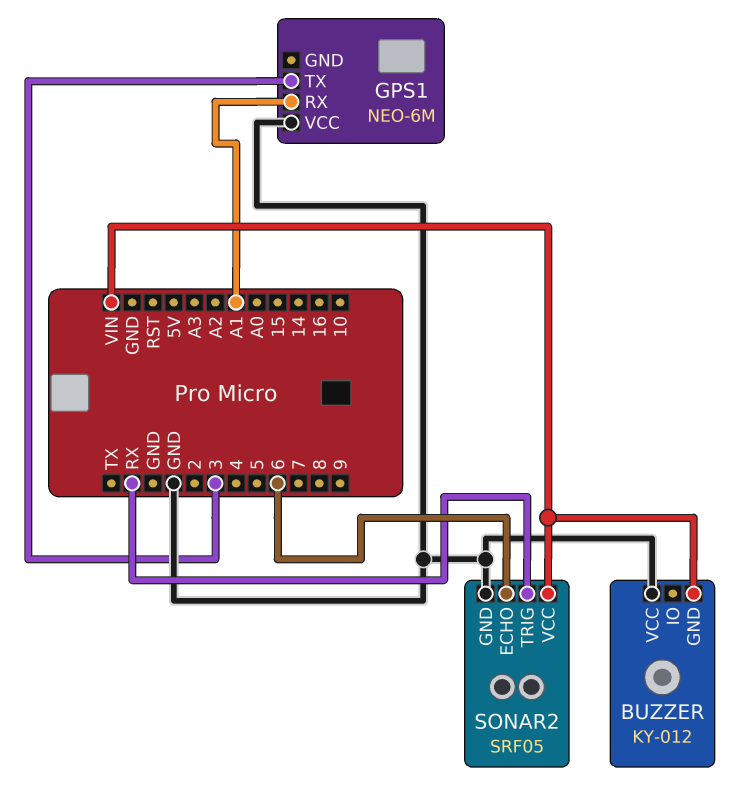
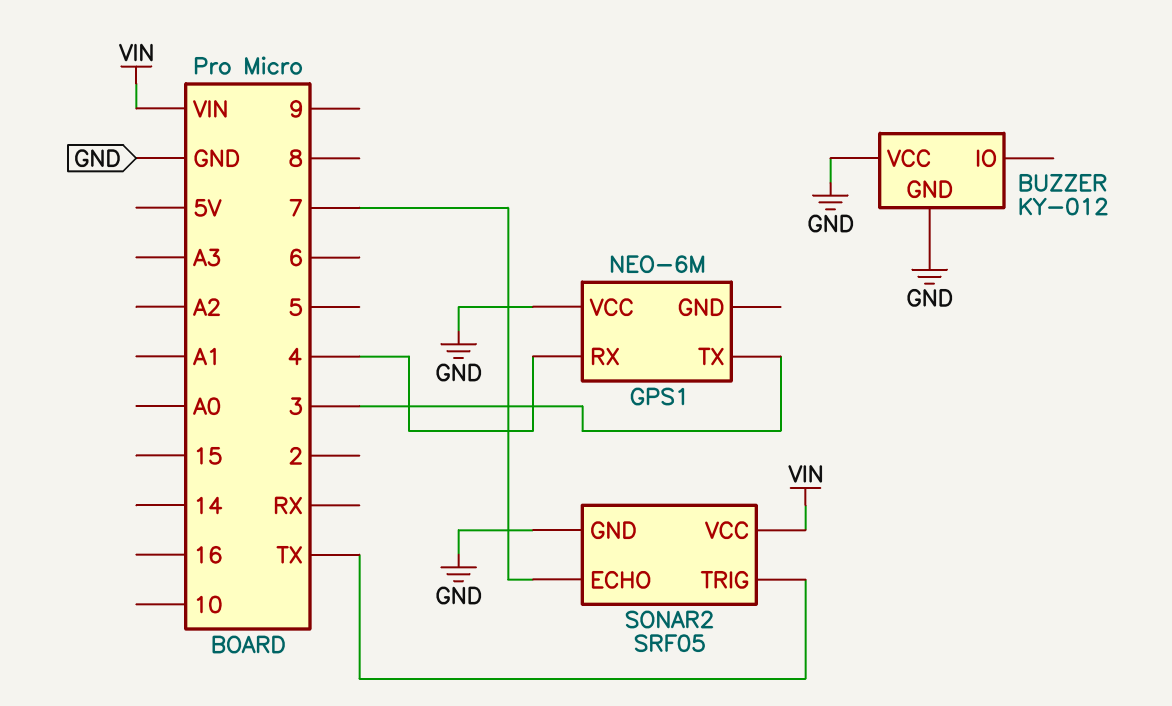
BUZZER pin GND: VIN -> GND
GPS1 pin RX: A1 -> 4
SONAR2 pin ECHO: 6 -> 7
SONAR2 pin TRIG: RX -> TX

